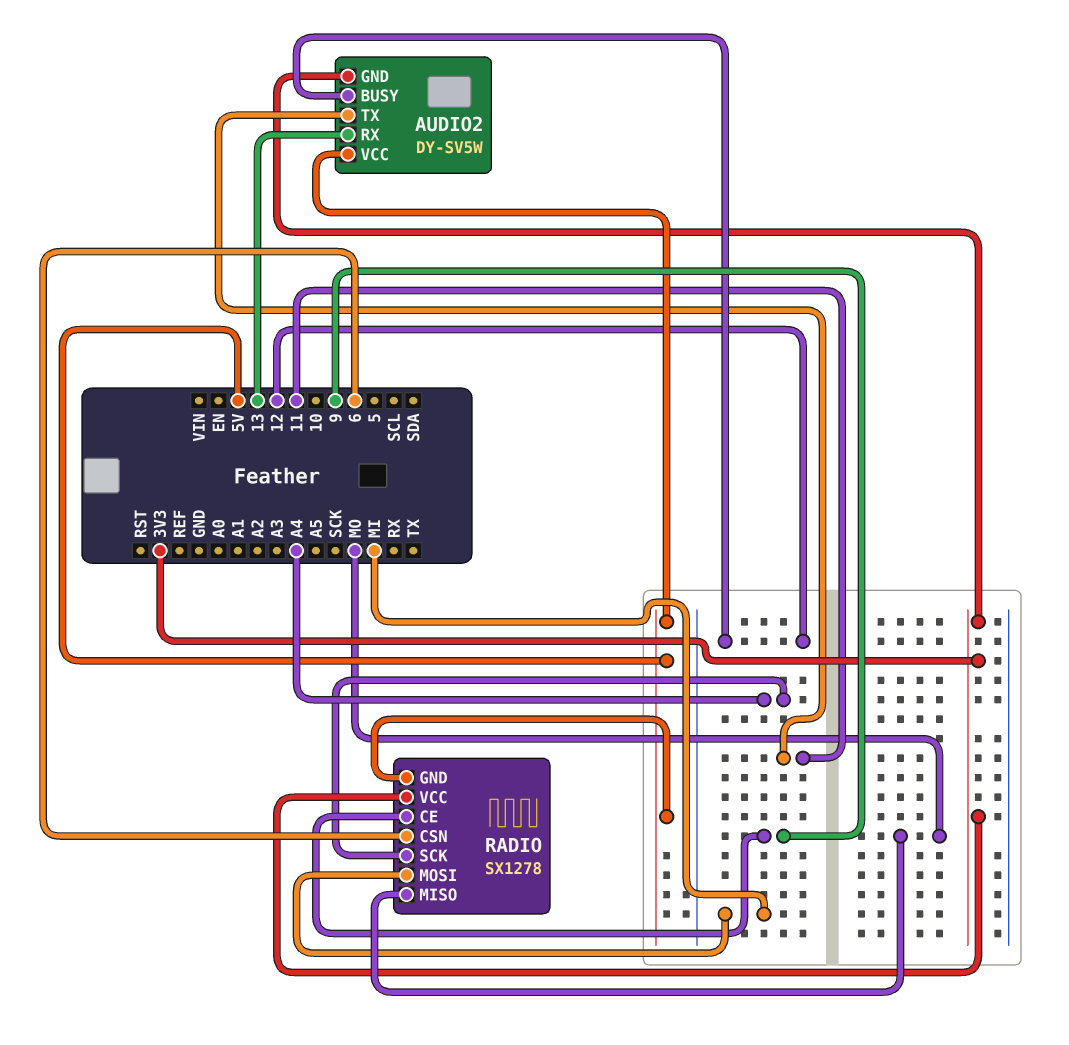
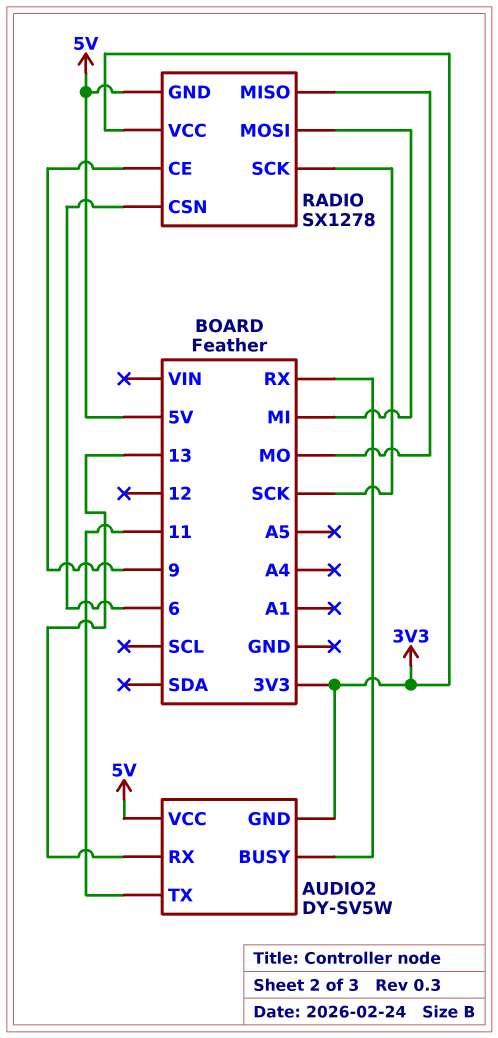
AUDIO2 pin BUSY: 12 -> RX
RADIO pin SCK: A4 -> SCK

